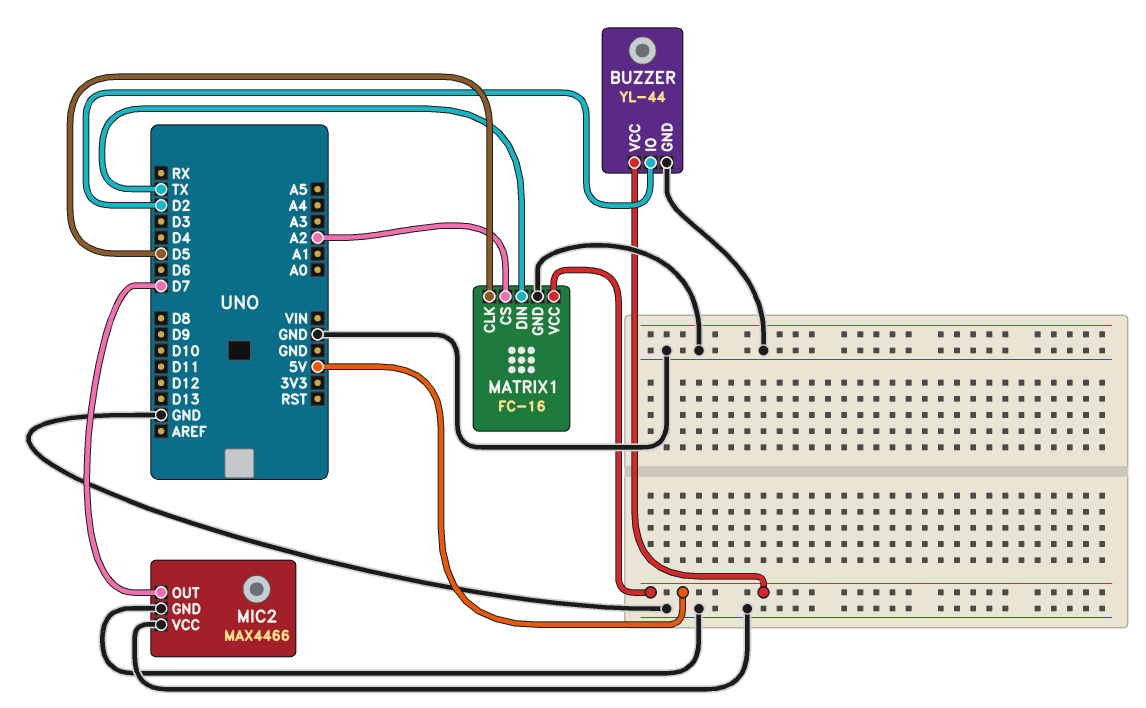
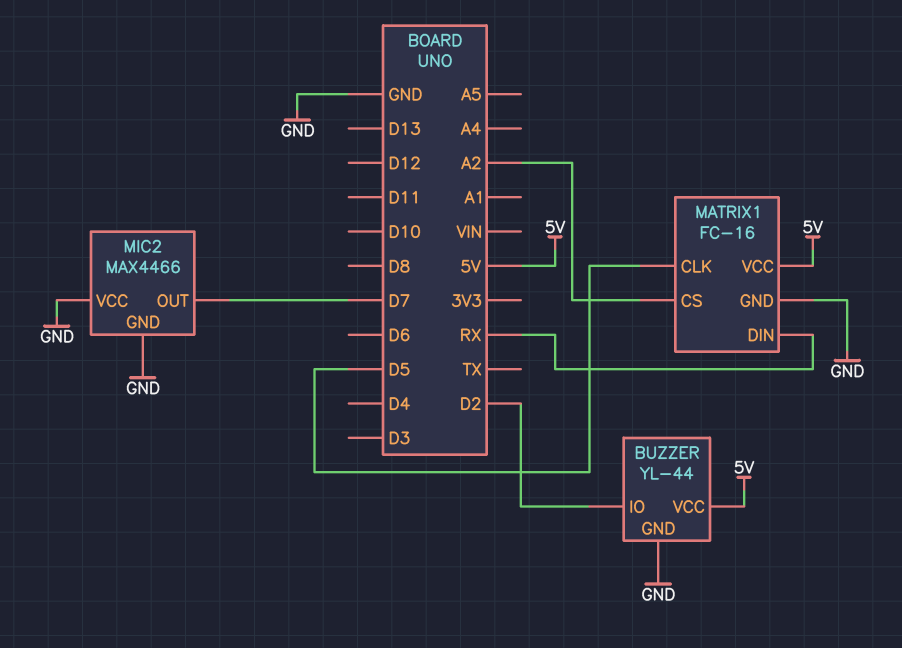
MATRIX1 pin DIN: TX -> RX

